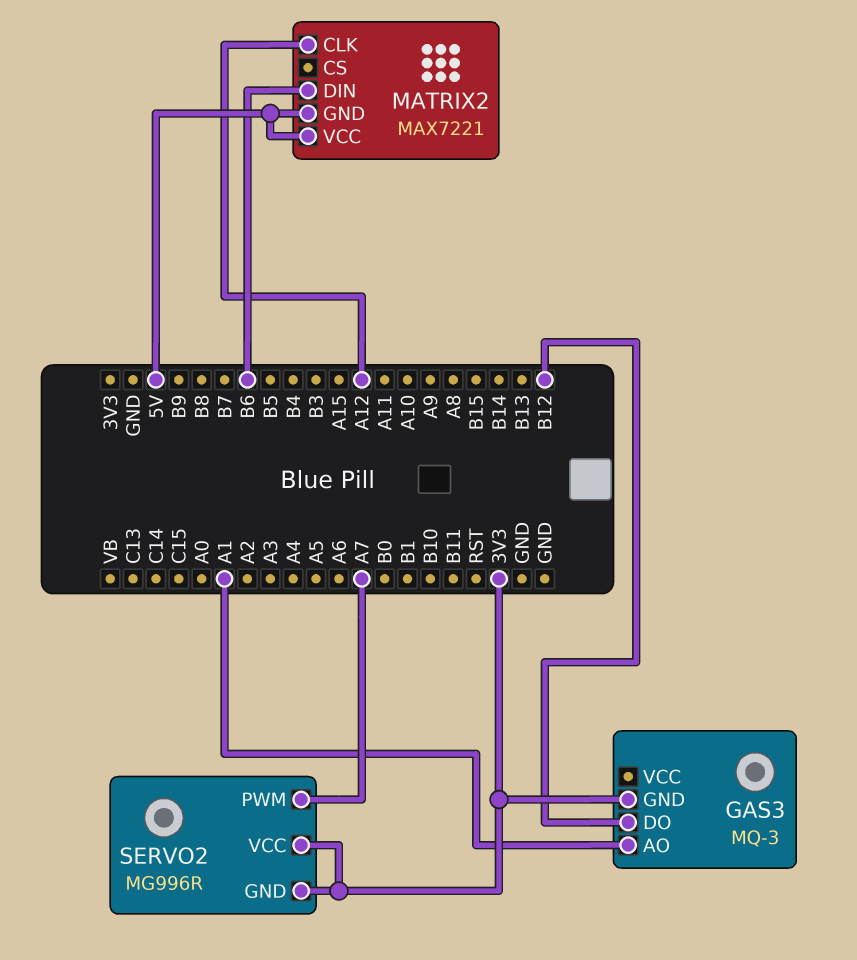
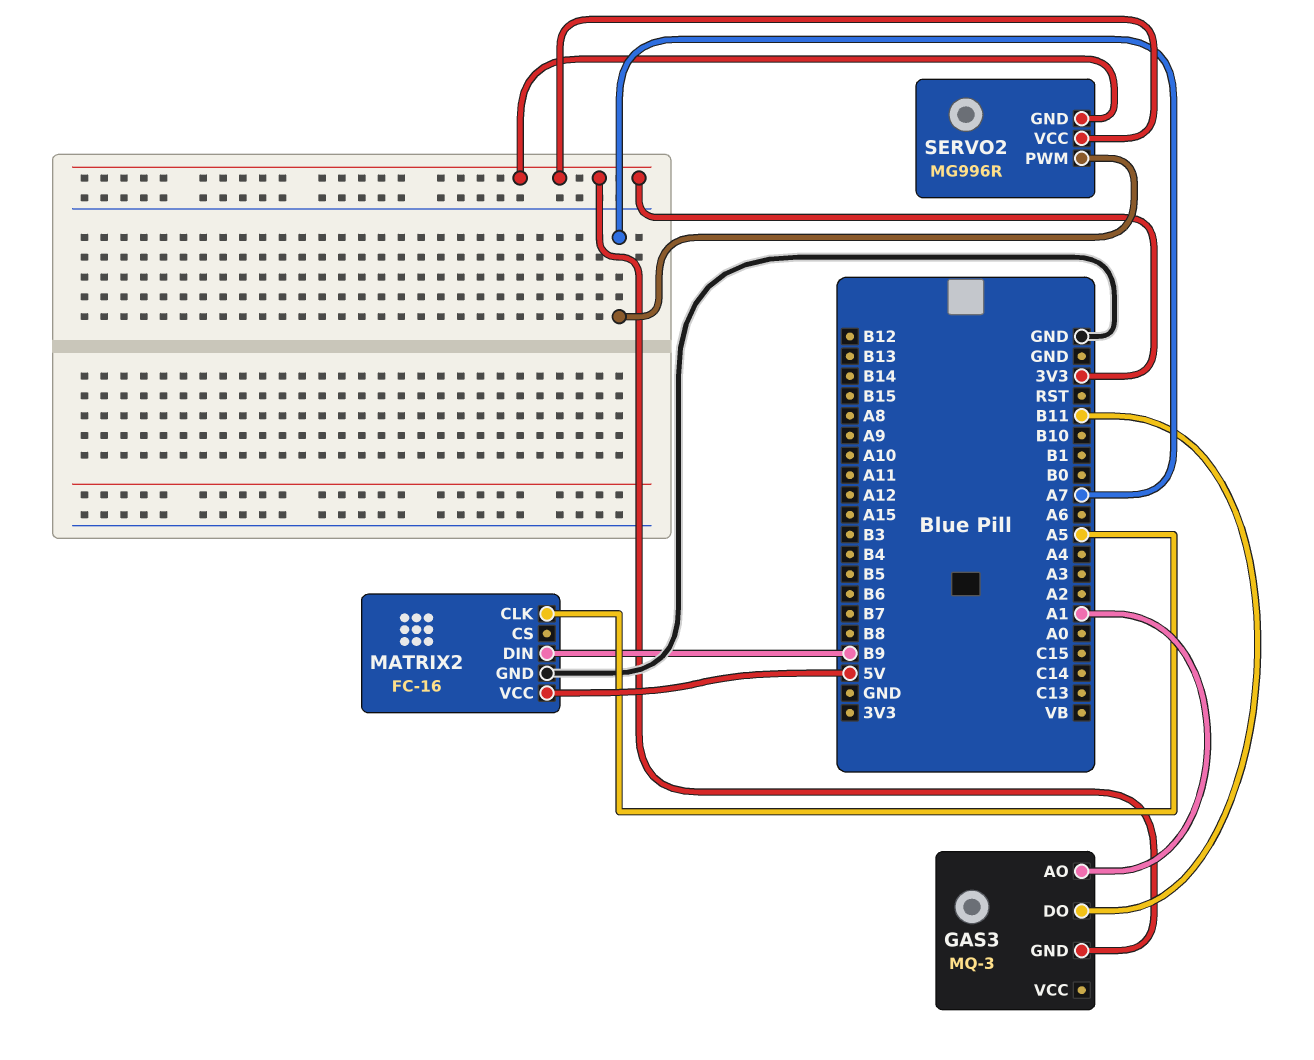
GAS3 pin DO: B12 -> B11
MATRIX2: MAX7221 -> FC-16
MATRIX2 pin CLK: A12 -> A5
MATRIX2 pin DIN: B6 -> B9
MATRIX2 pin GND: 5V -> GND

